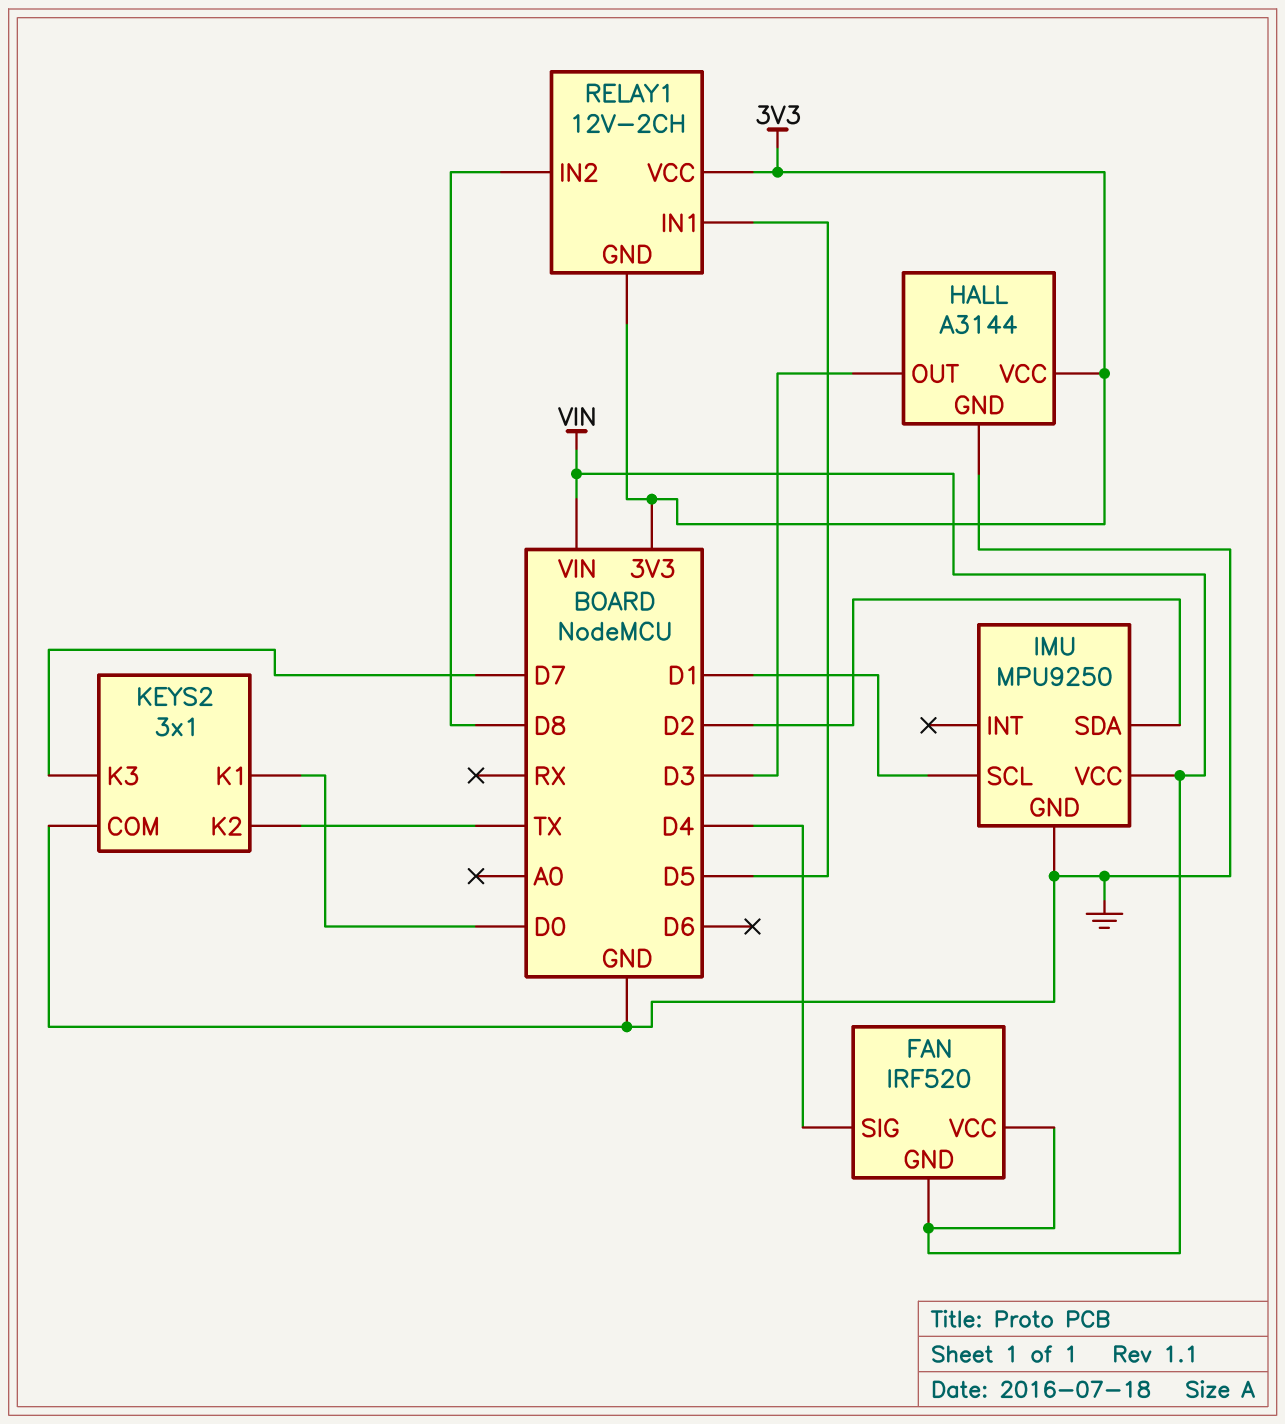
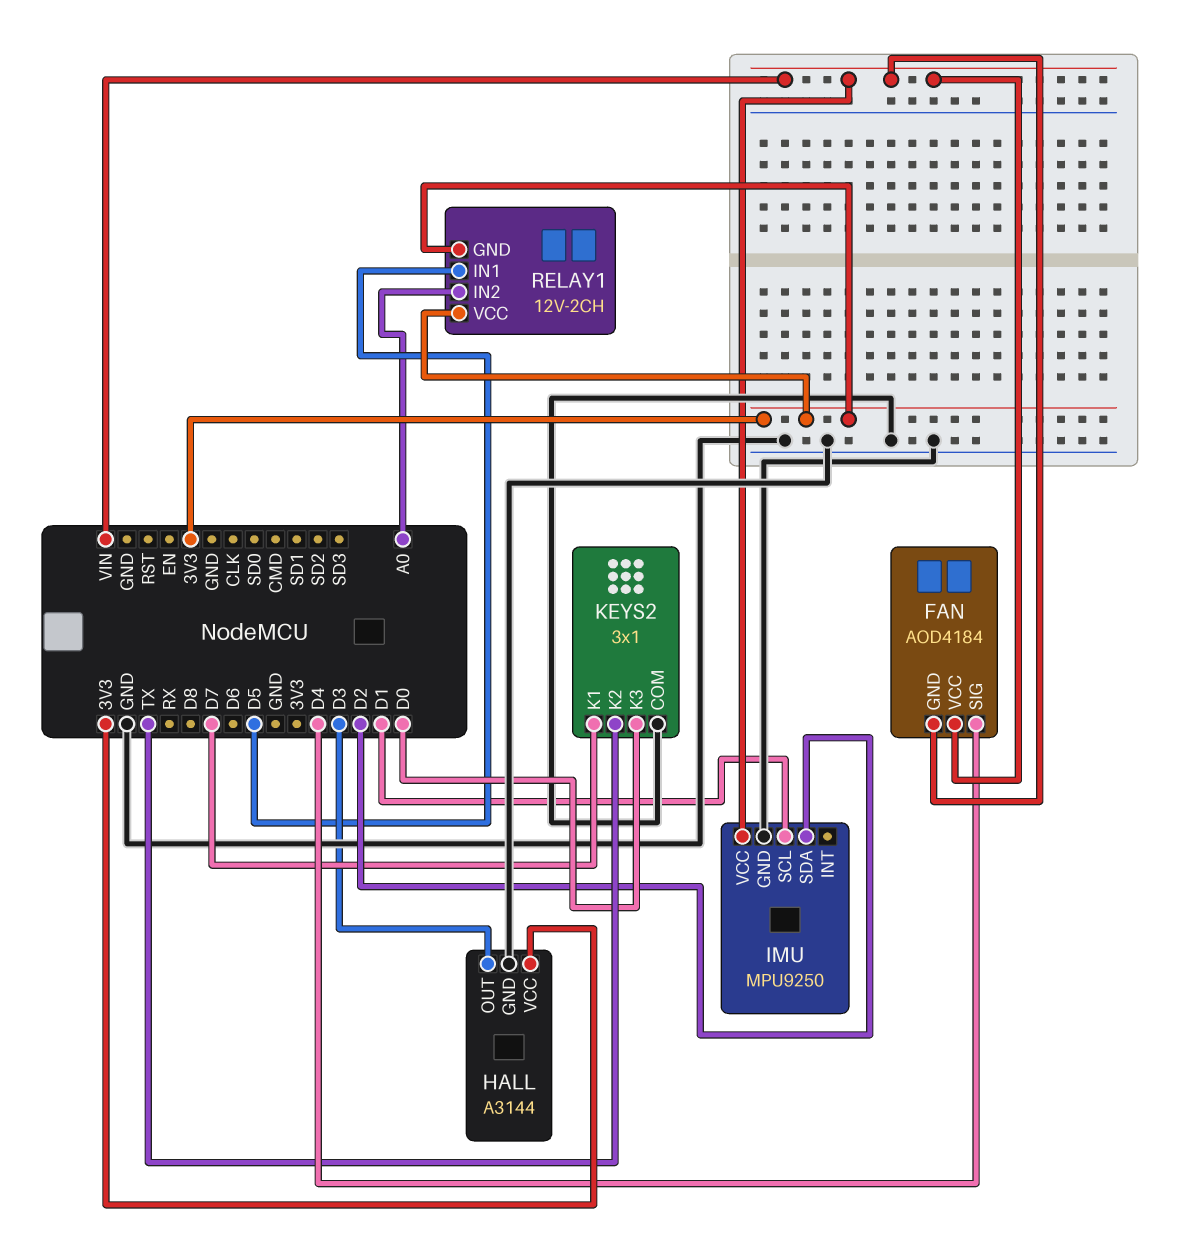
FAN: IRF520 -> AOD4184
KEYS2 pin K1: D0 -> D7
KEYS2 pin K3: D7 -> D0
RELAY1 pin IN2: D8 -> A0

